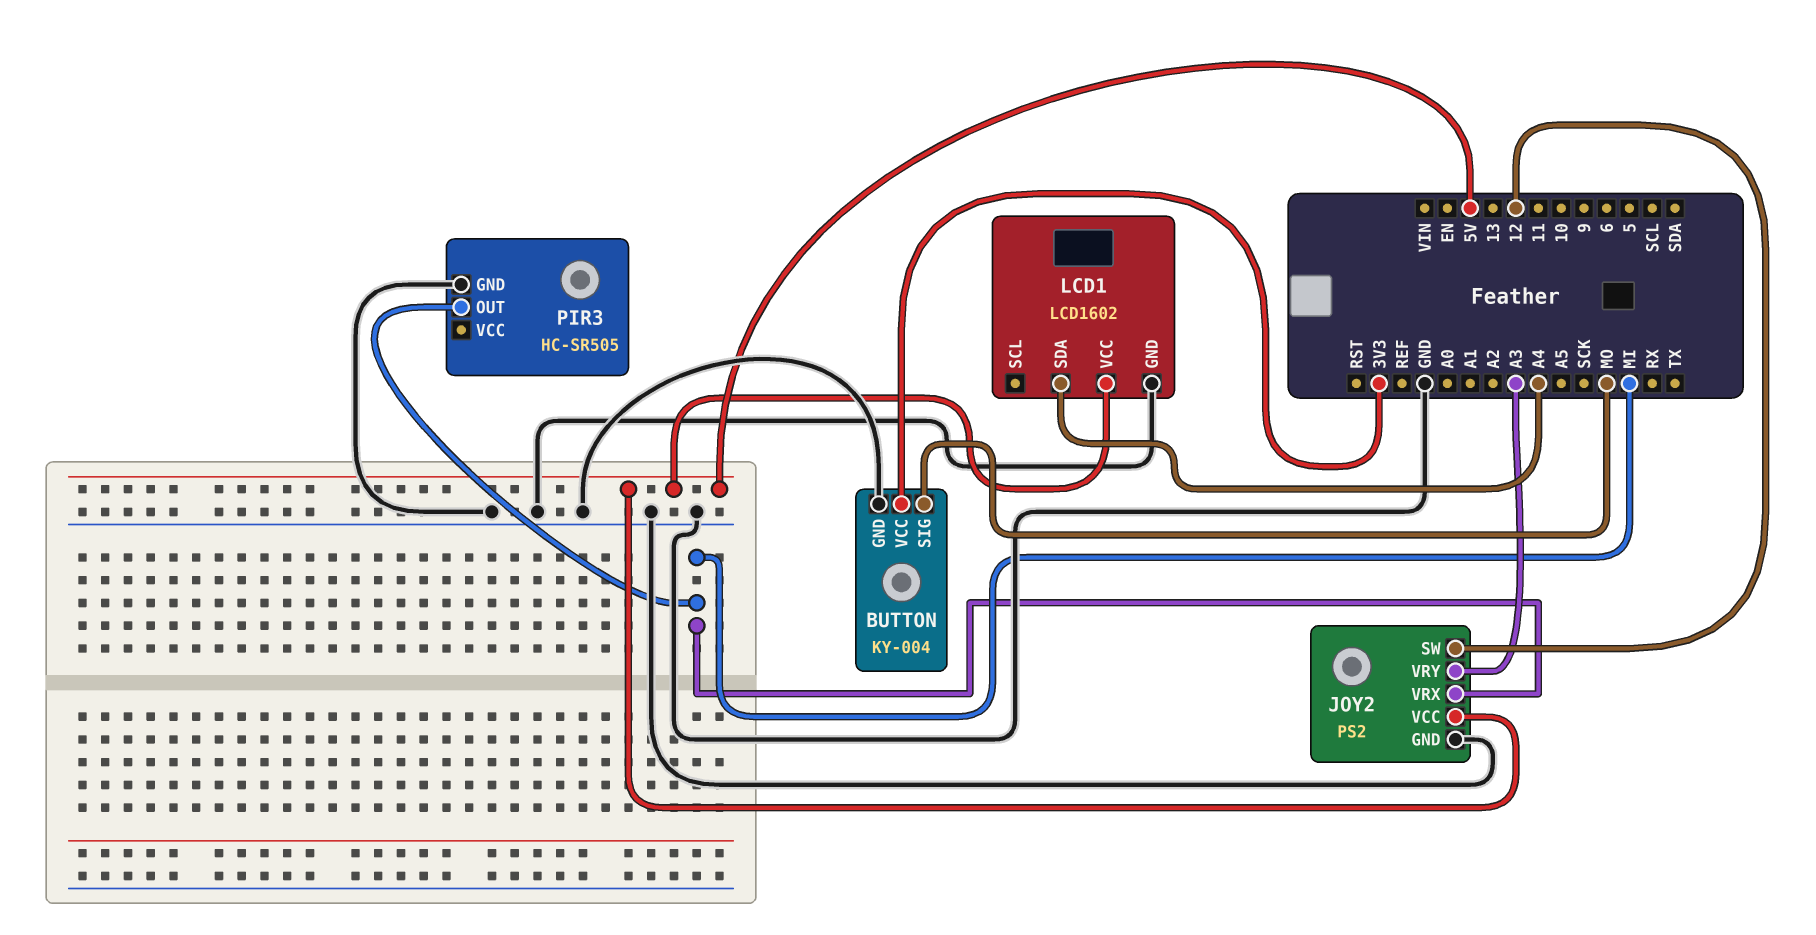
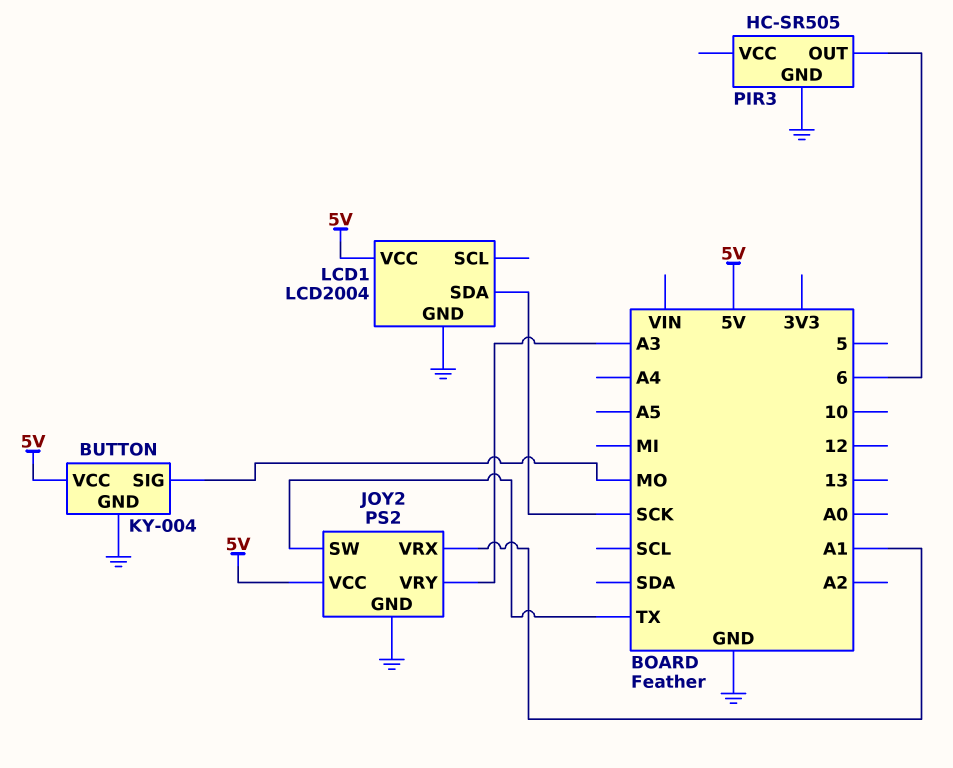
BUTTON pin VCC: 3V3 -> 5V
JOY2 pin SW: 12 -> TX
JOY2 pin VRX: MI -> A1
LCD1: LCD1602 -> LCD2004
LCD1 pin SDA: A4 -> SCK
PIR3 pin OUT: MI -> 6

